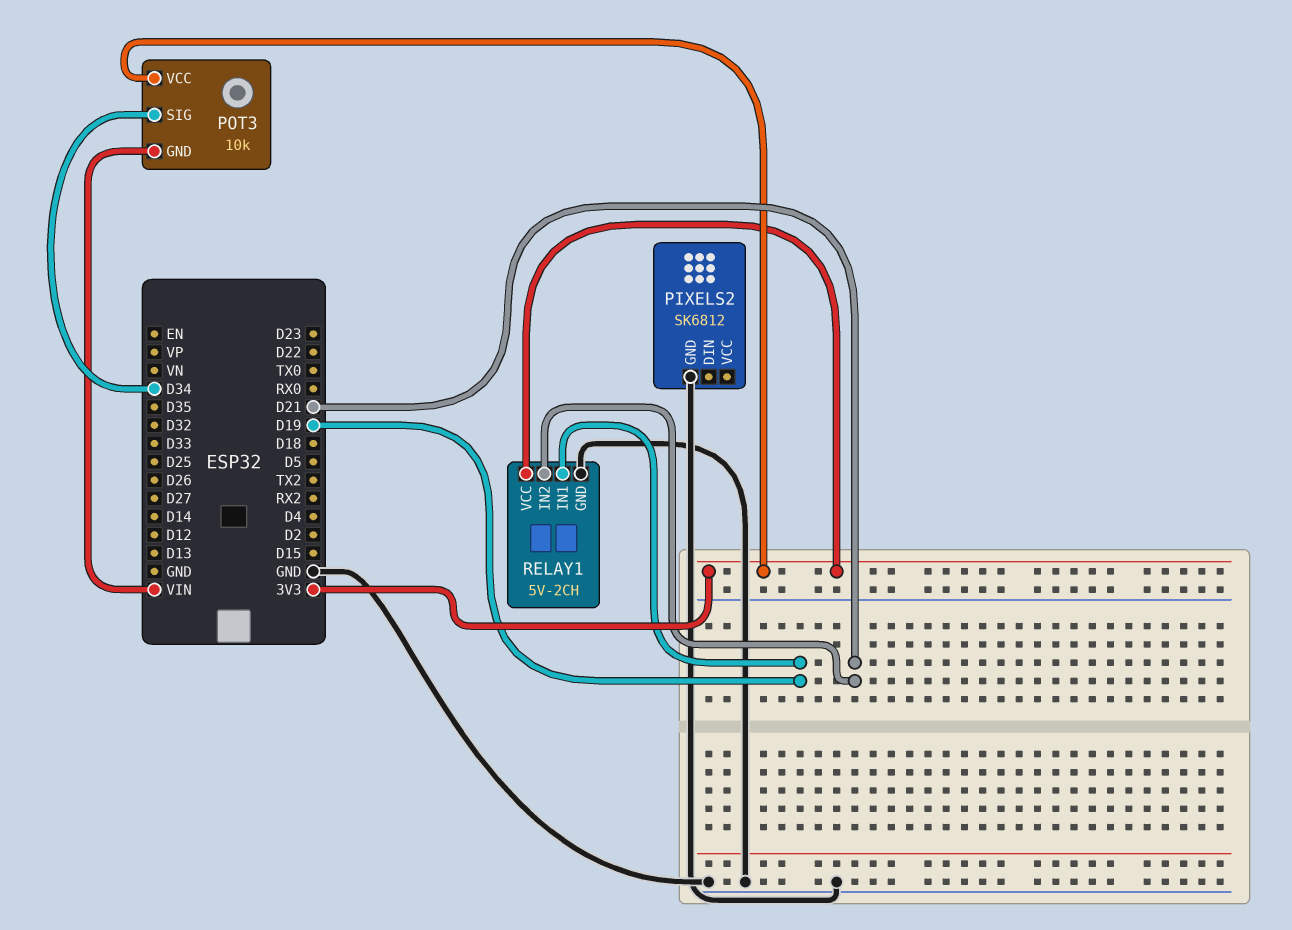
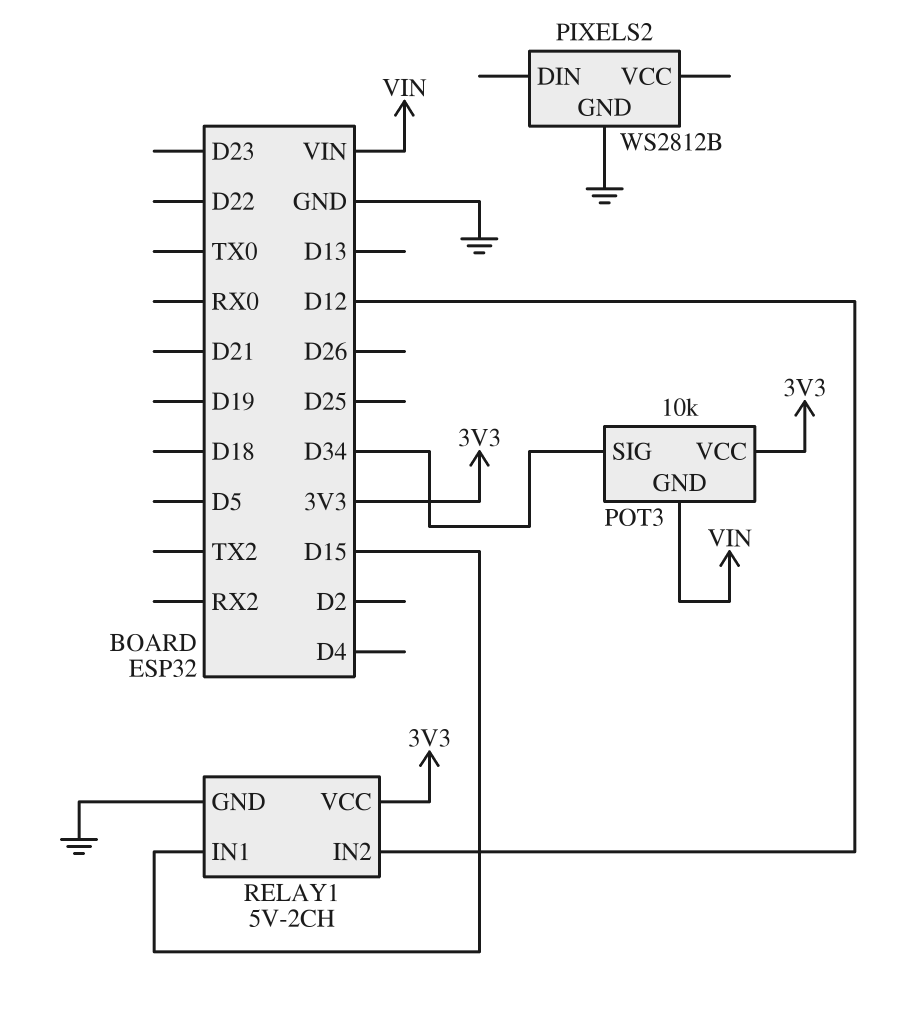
PIXELS2: SK6812 -> WS2812B
RELAY1 pin IN1: D19 -> D15
RELAY1 pin IN2: D21 -> D12

